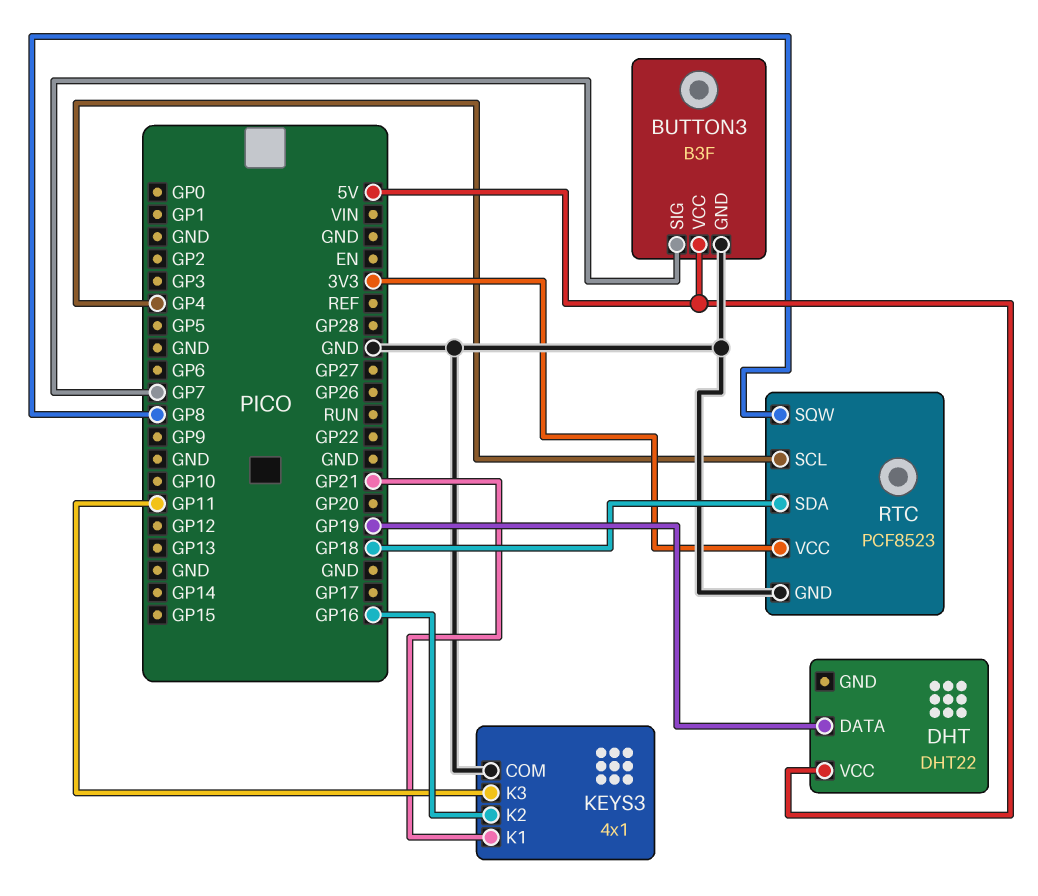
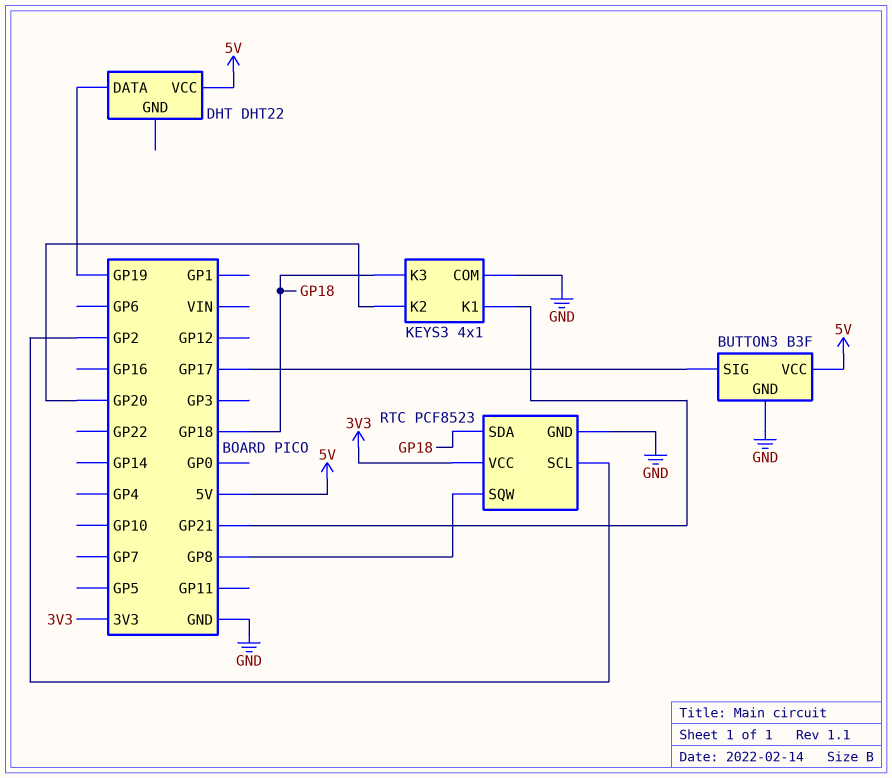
BUTTON3 pin SIG: GP7 -> GP17
KEYS3 pin K2: GP16 -> GP20
KEYS3 pin K3: GP11 -> GP18
RTC pin SCL: GP4 -> GP2

